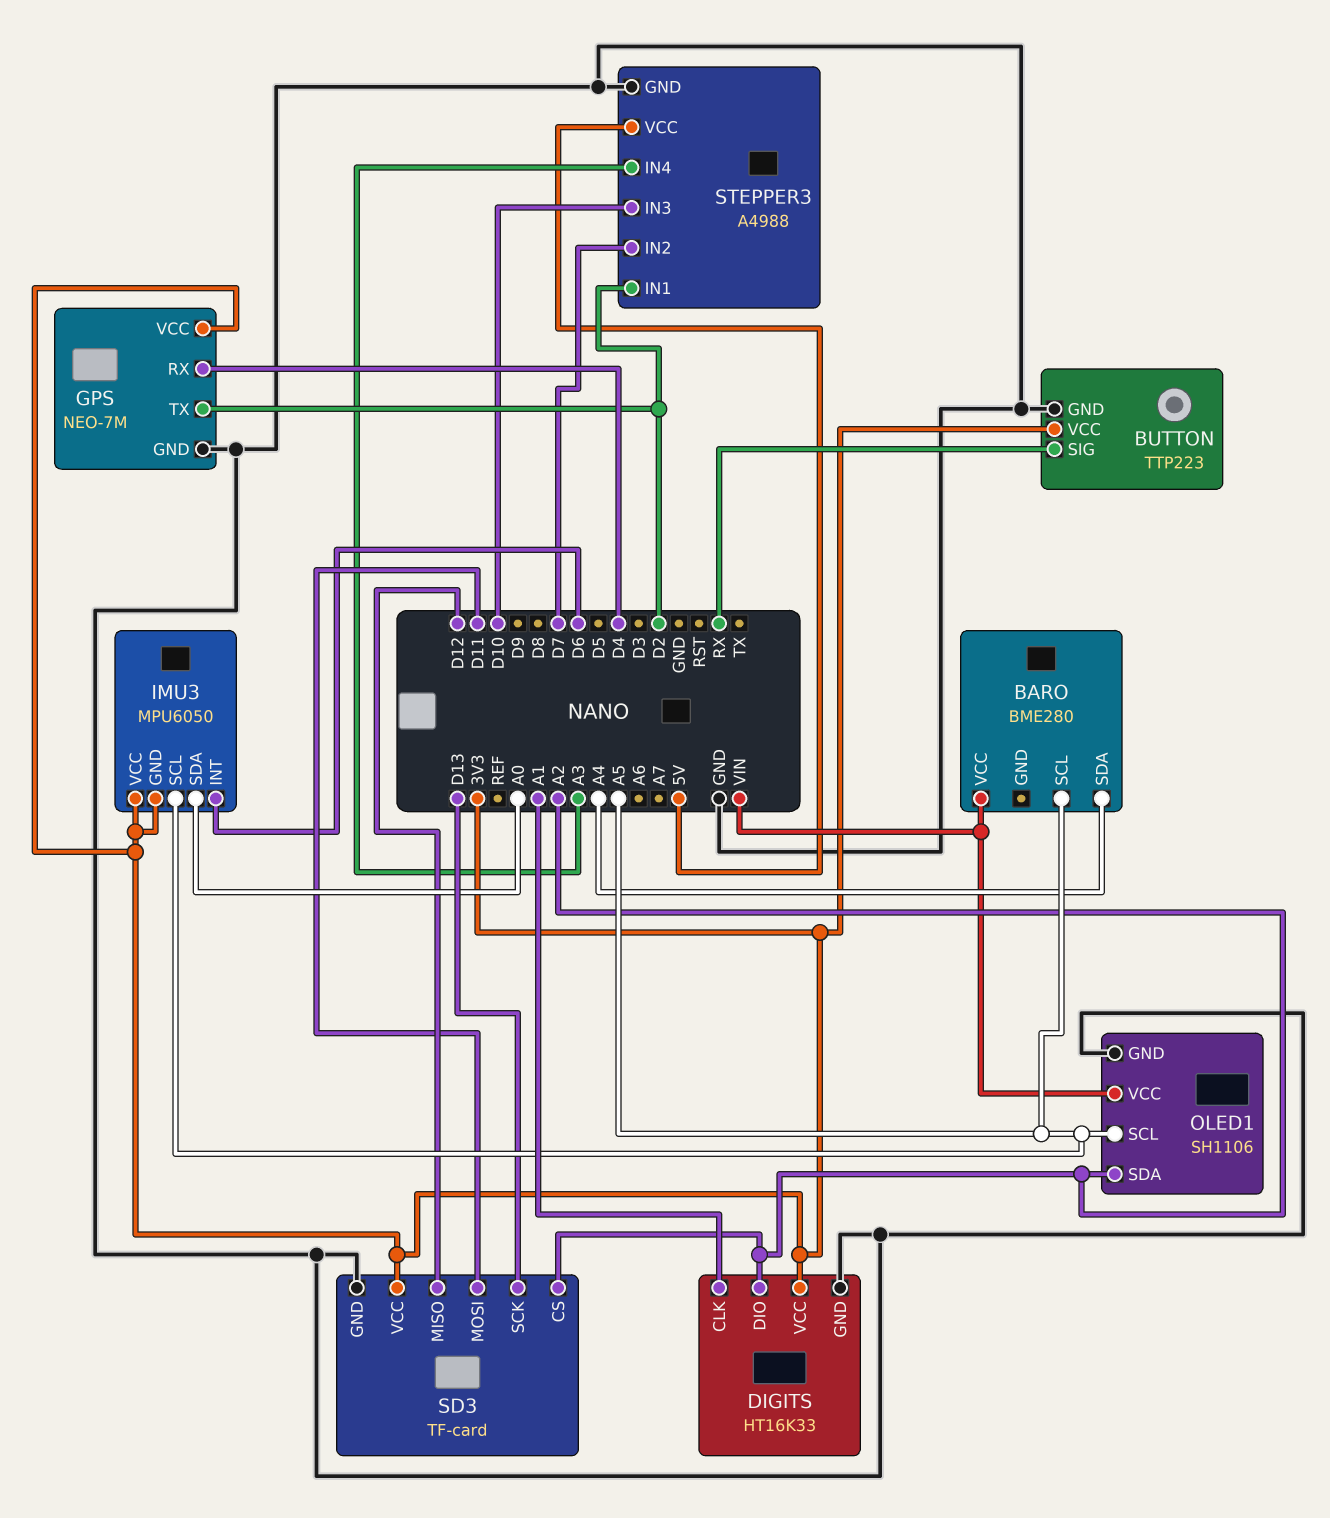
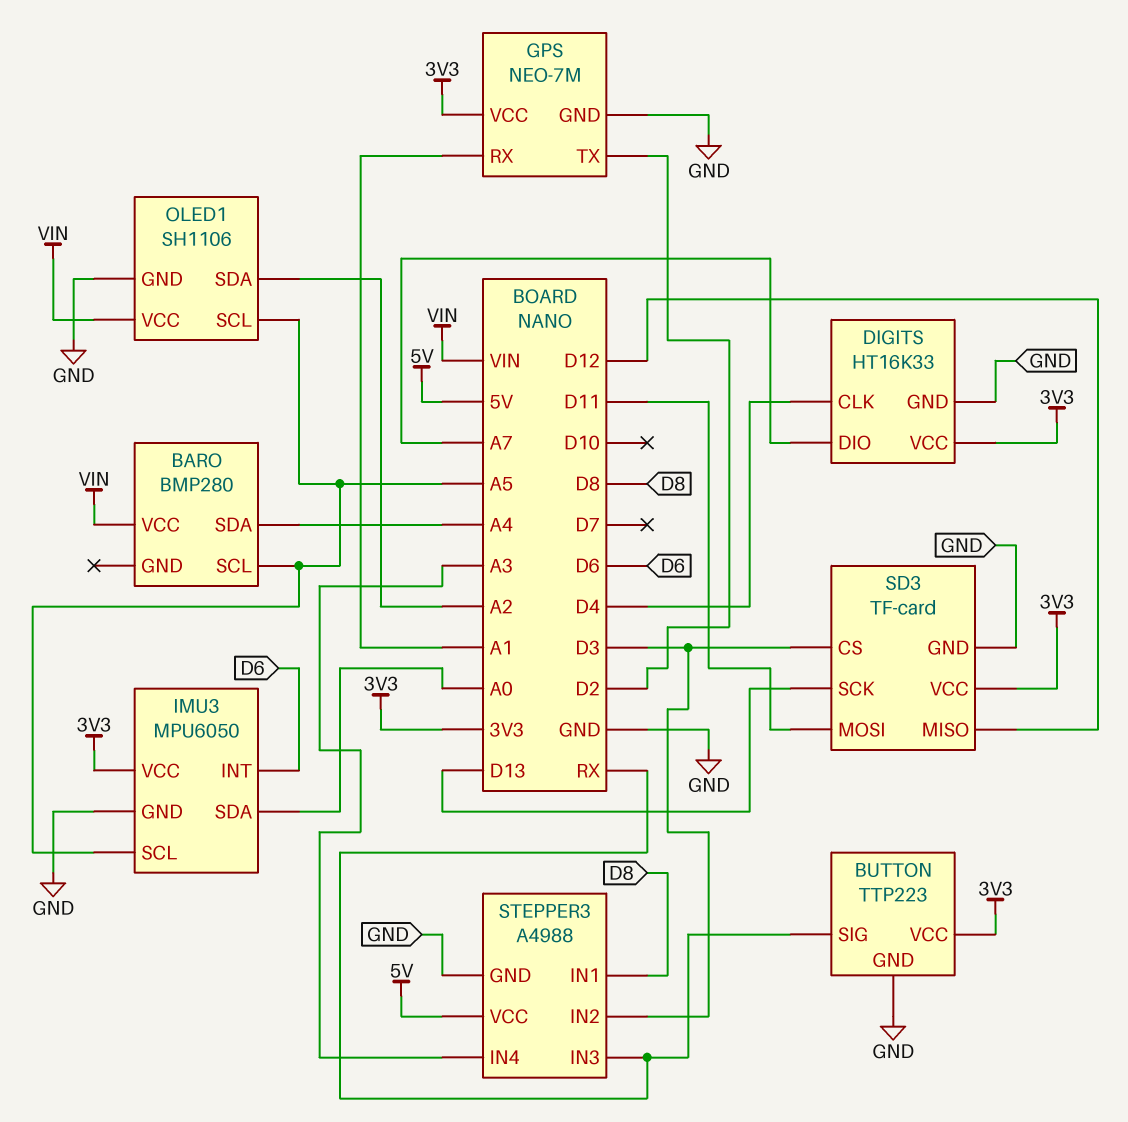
BARO: BME280 -> BMP280
DIGITS pin CLK: A1 -> D4
DIGITS pin DIO: A2 -> A7
GPS pin RX: D4 -> A1
IMU3 pin GND: 3V3 -> GND
SD3 pin CS: A2 -> D3
STEPPER3 pin IN1: D2 -> D8
STEPPER3 pin IN2: D7 -> D3
STEPPER3 pin IN3: D10 -> RX

